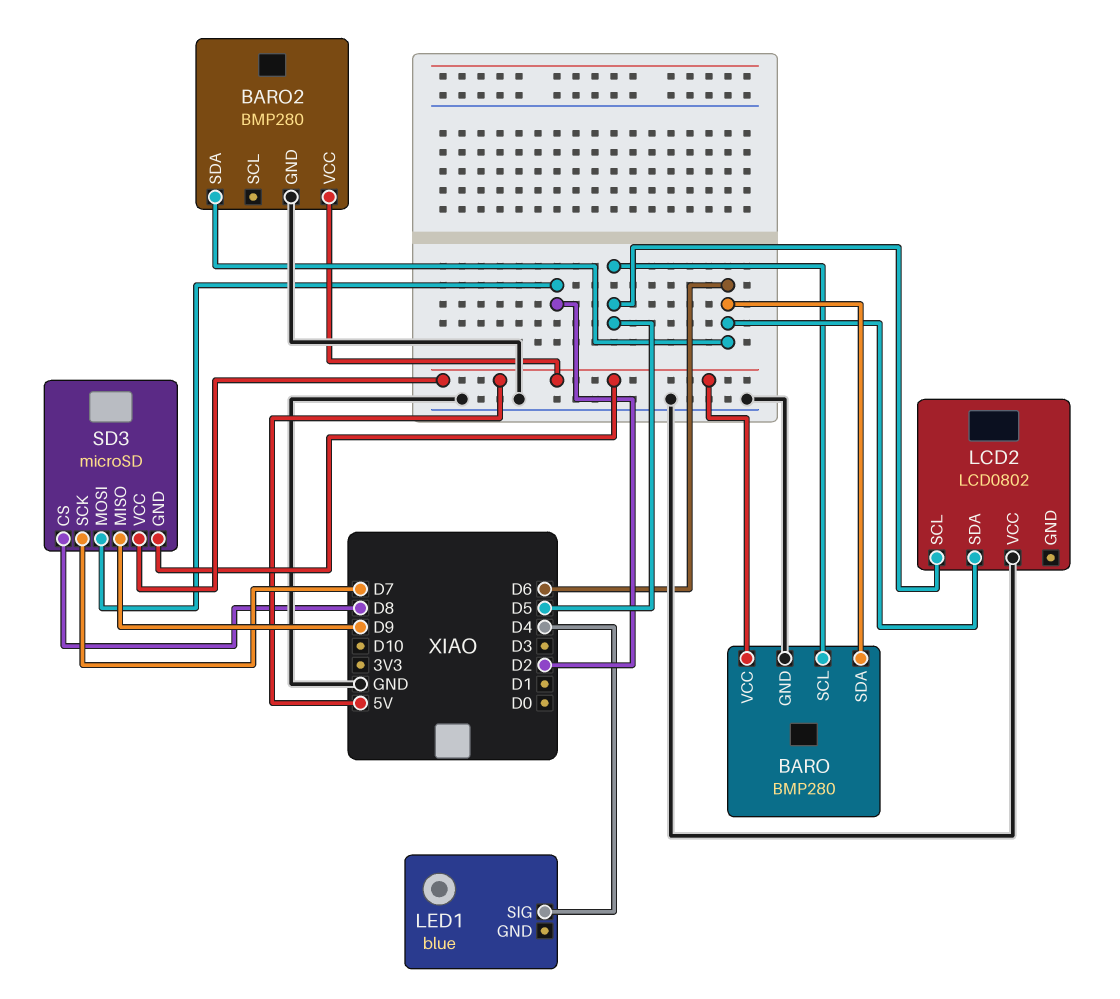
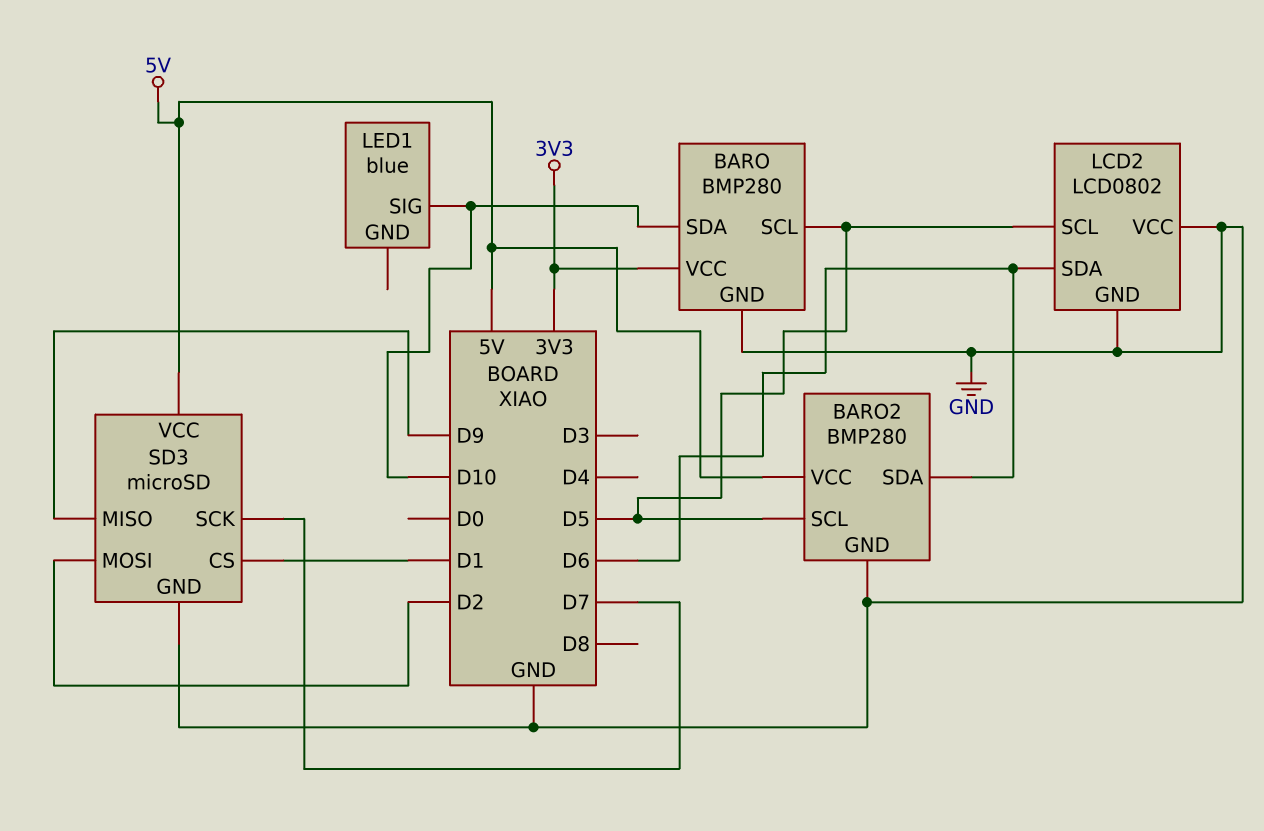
BARO pin SDA: D6 -> D10
BARO pin VCC: 5V -> 3V3
BARO2 pin SCL: none -> D5
LCD2 pin GND: none -> GND
LED1 pin SIG: D4 -> D10
SD3 pin CS: D8 -> D1
SD3 pin GND: 5V -> GND

